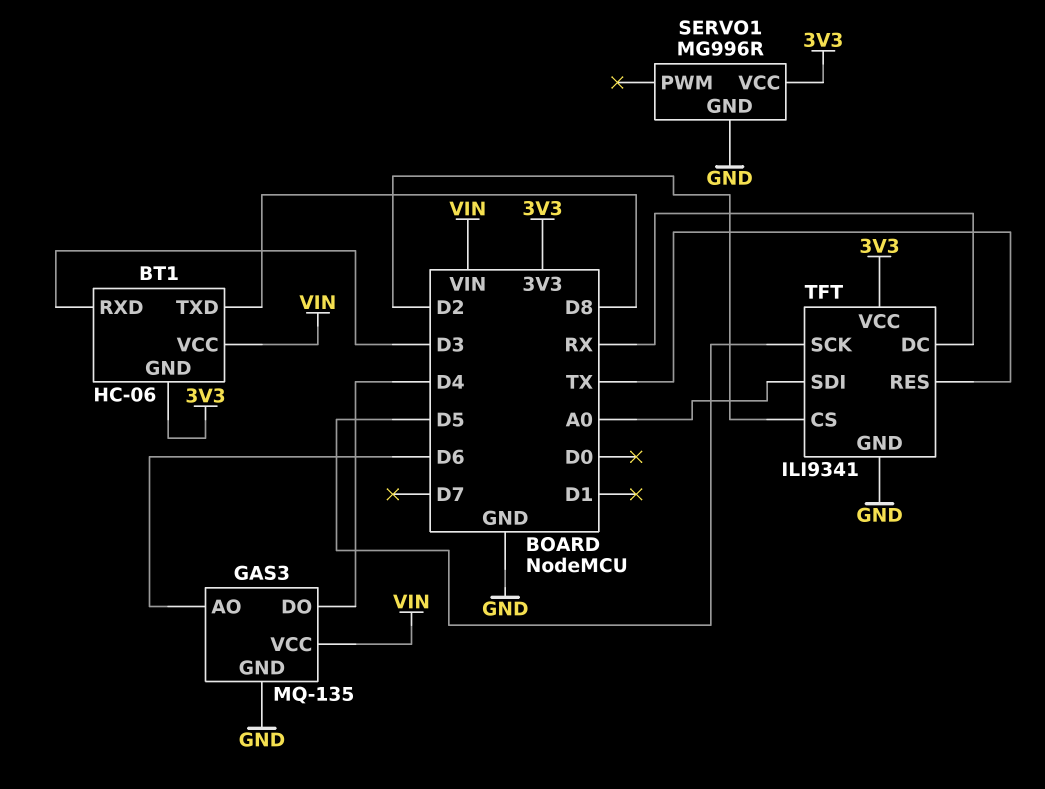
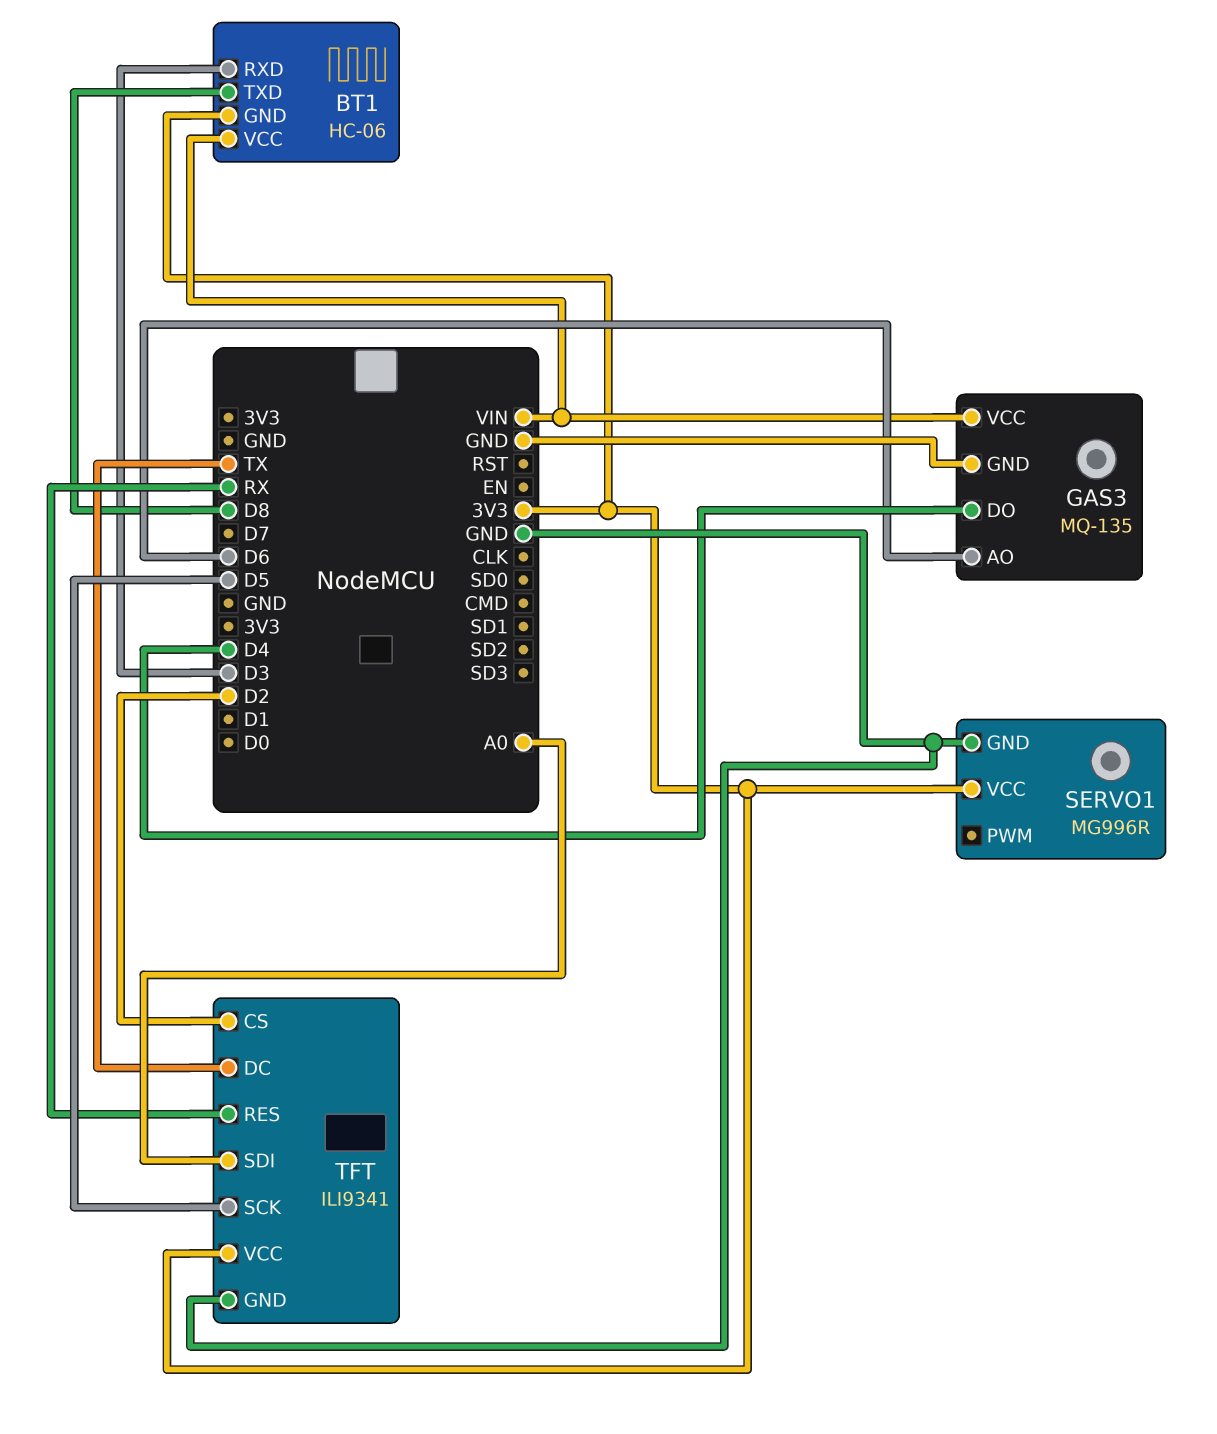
TFT pin DC: RX -> TX
TFT pin RES: TX -> RX

